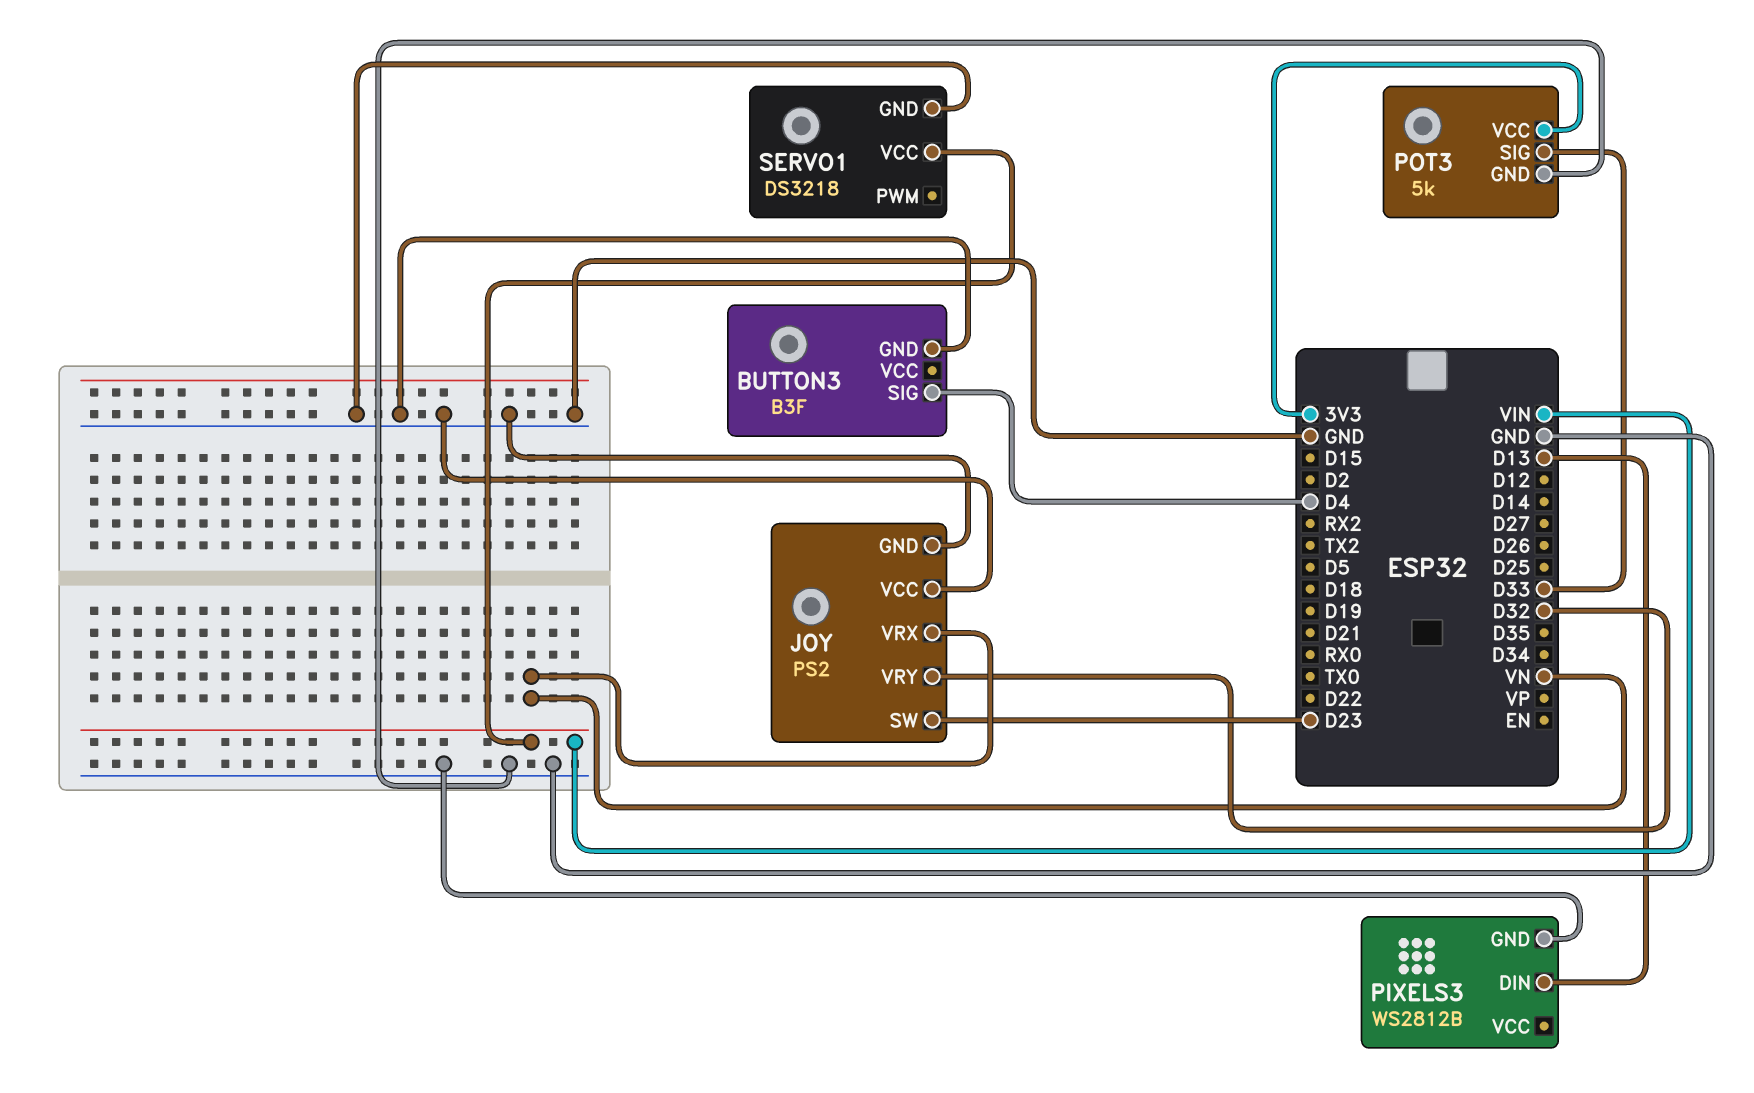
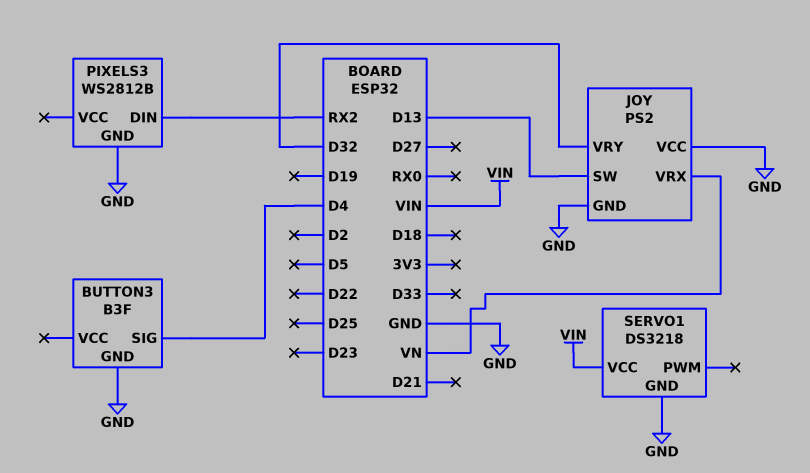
JOY pin SW: D23 -> D13
PIXELS3 pin DIN: D13 -> RX2
POT3: 5k -> none
POT3 pin GND: GND -> none
POT3 pin SIG: D33 -> none
POT3 pin VCC: 3V3 -> none

